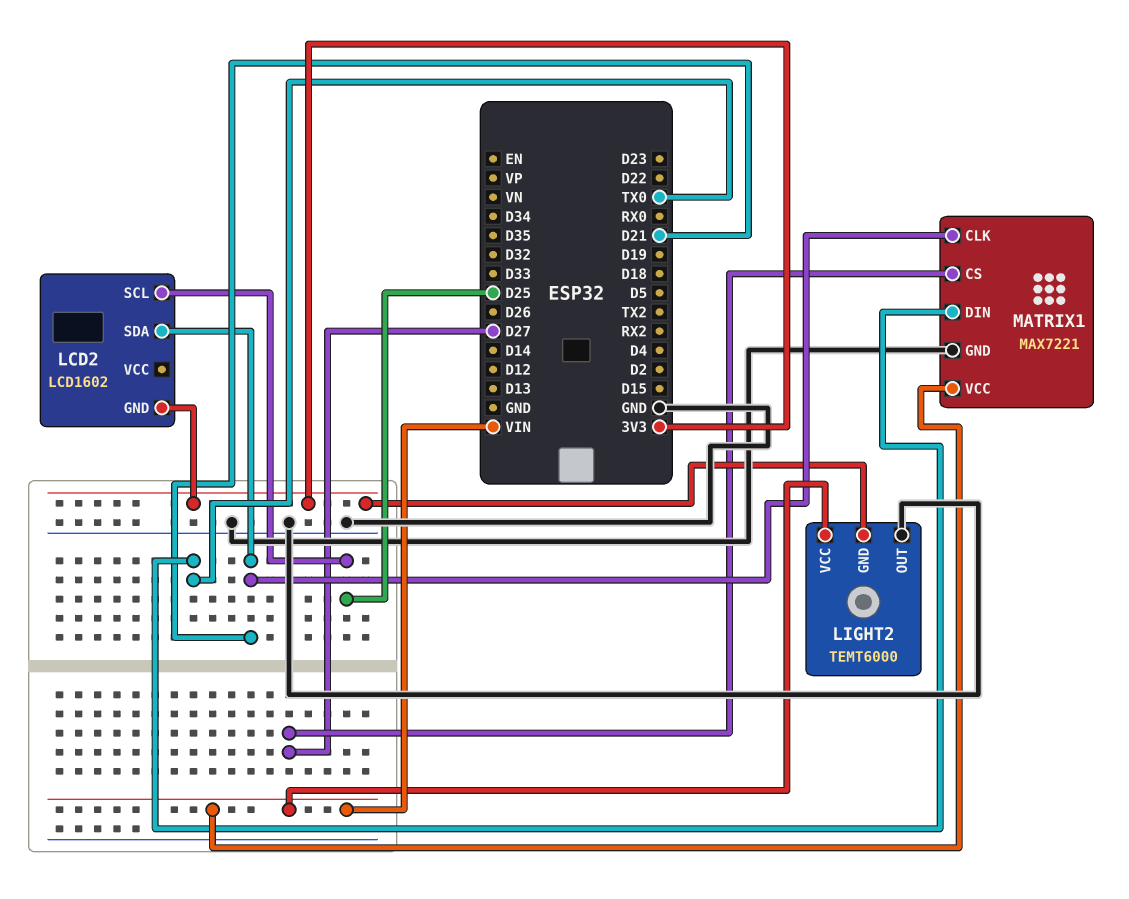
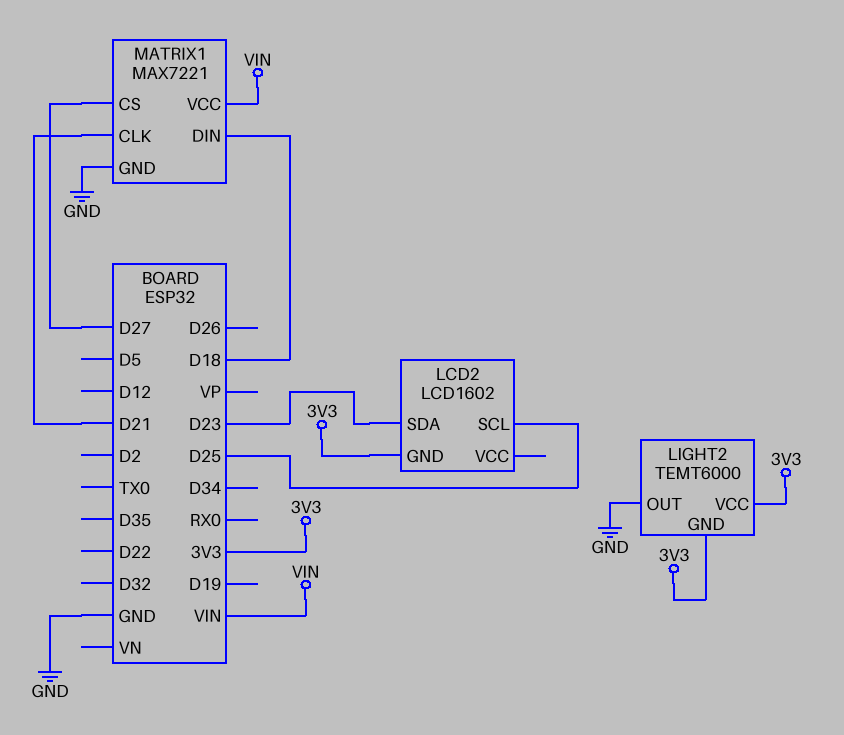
LCD2 pin SDA: D21 -> D23
LIGHT2 pin VCC: VIN -> 3V3
MATRIX1 pin DIN: TX0 -> D18

